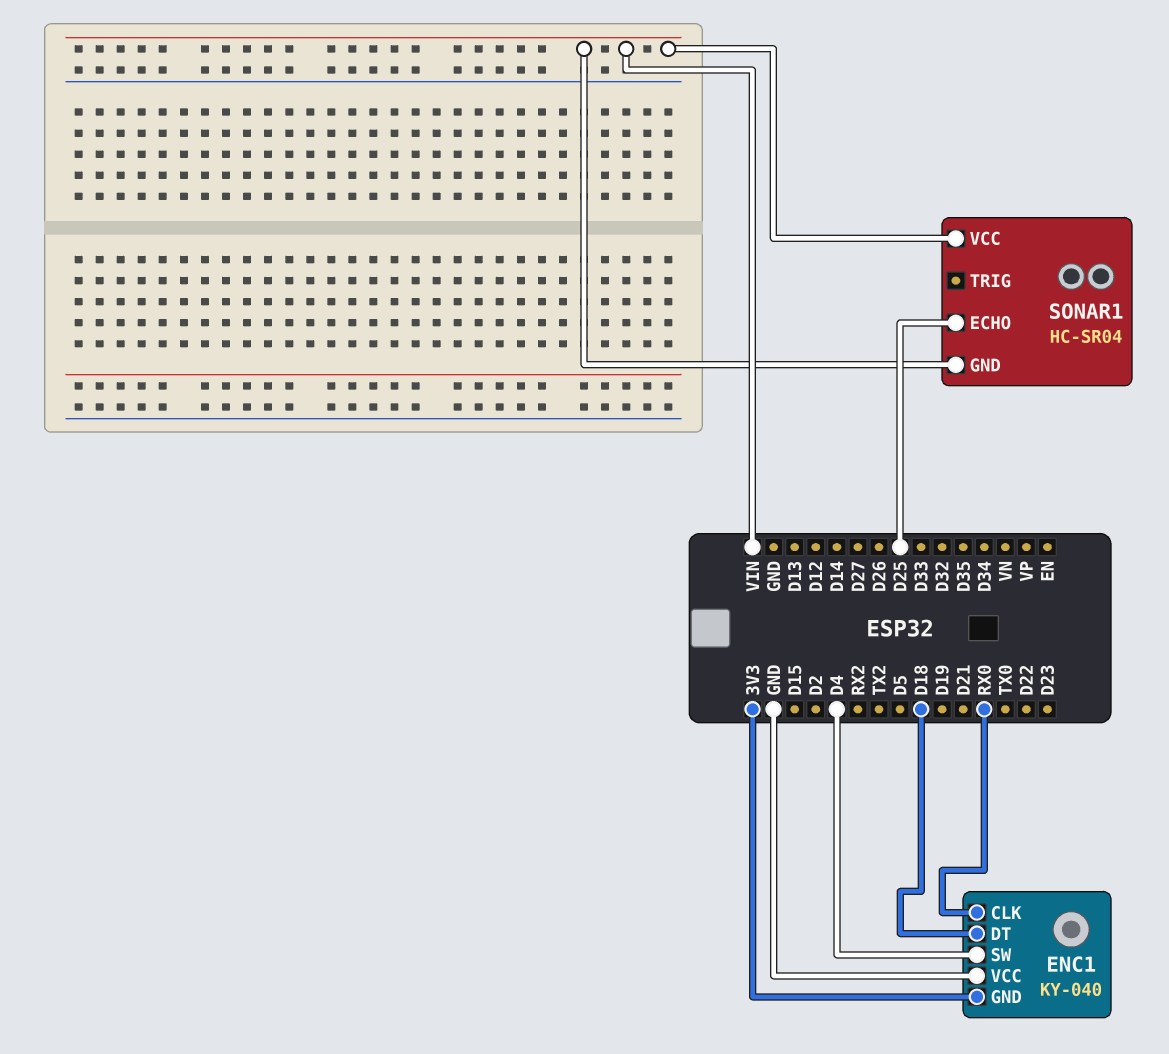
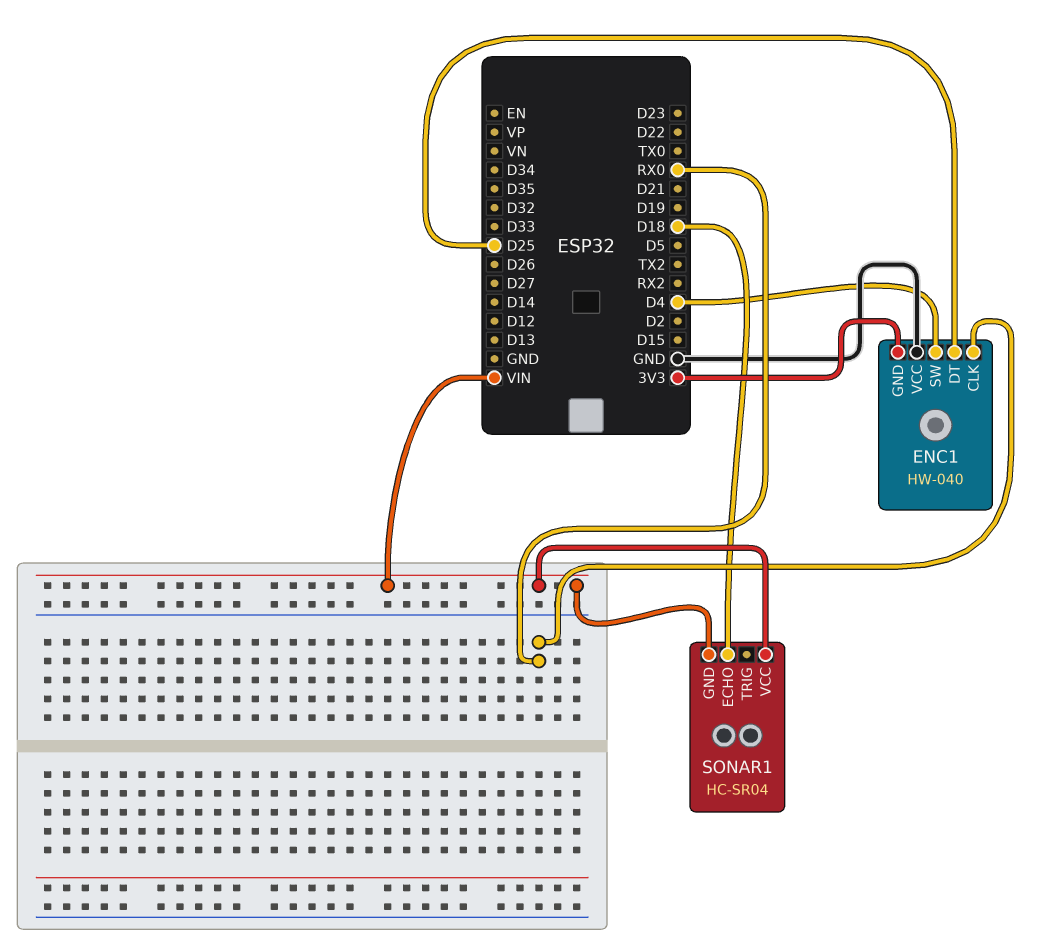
ENC1: KY-040 -> HW-040
ENC1 pin DT: D18 -> D25
SONAR1 pin ECHO: D25 -> D18

